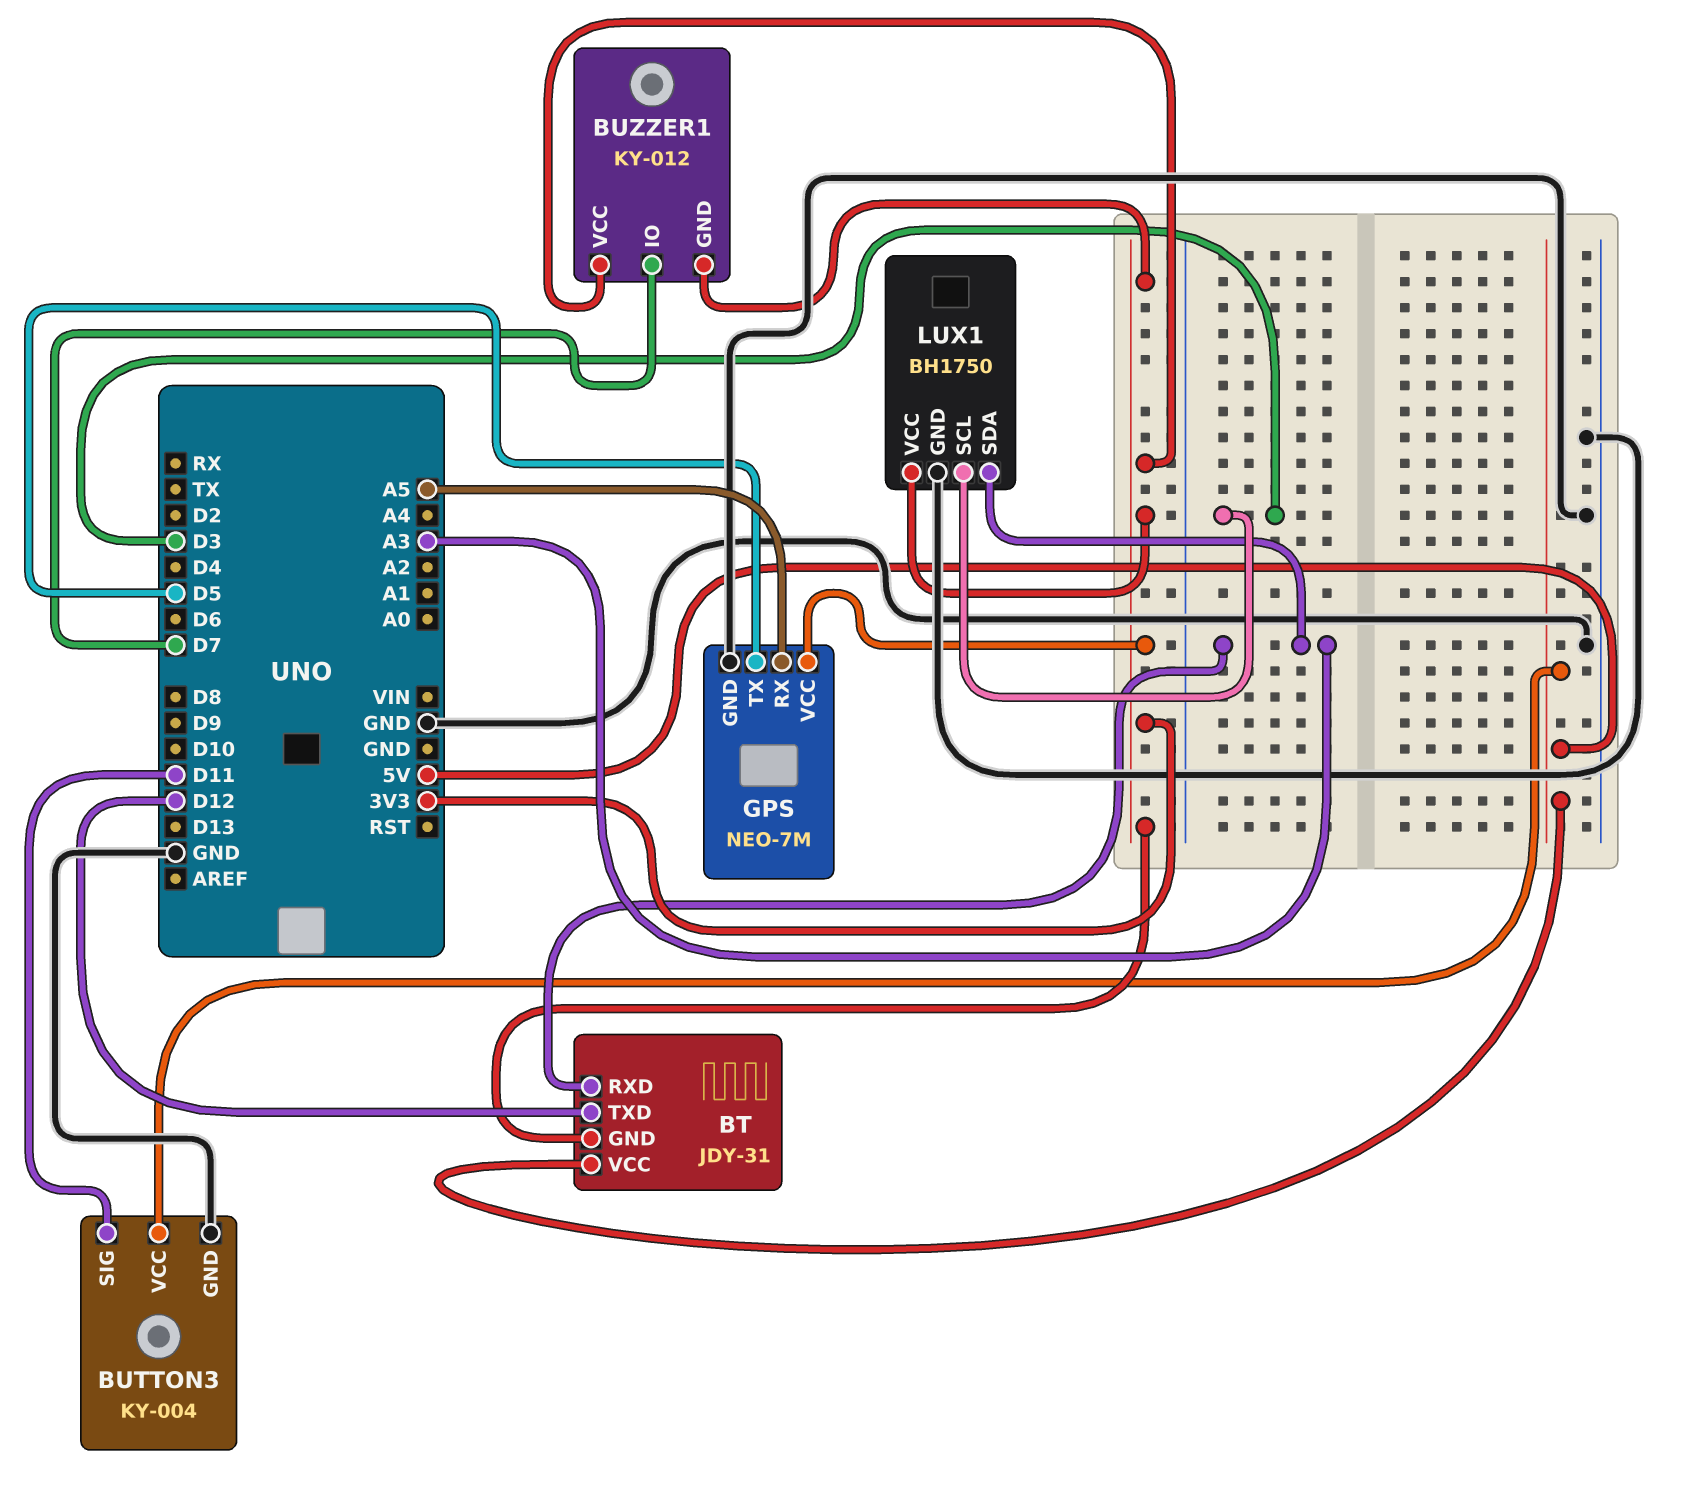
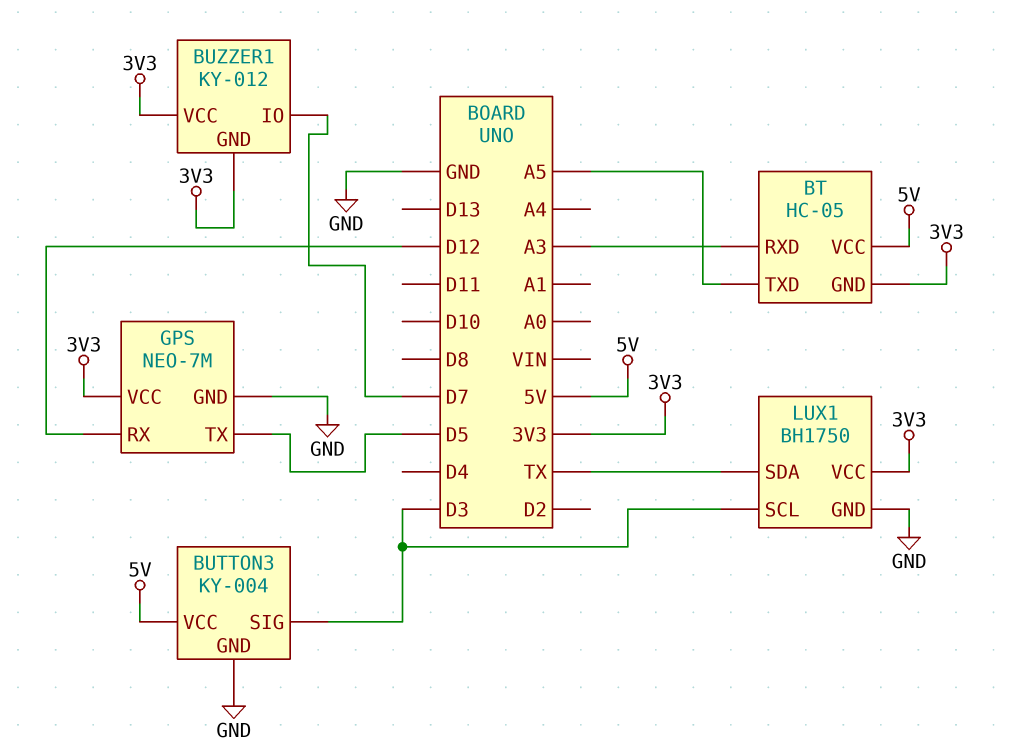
BT: JDY-31 -> HC-05
BT pin TXD: D12 -> A5
BUTTON3 pin SIG: D11 -> D3
GPS pin RX: A5 -> D12
LUX1 pin SDA: A3 -> TX

